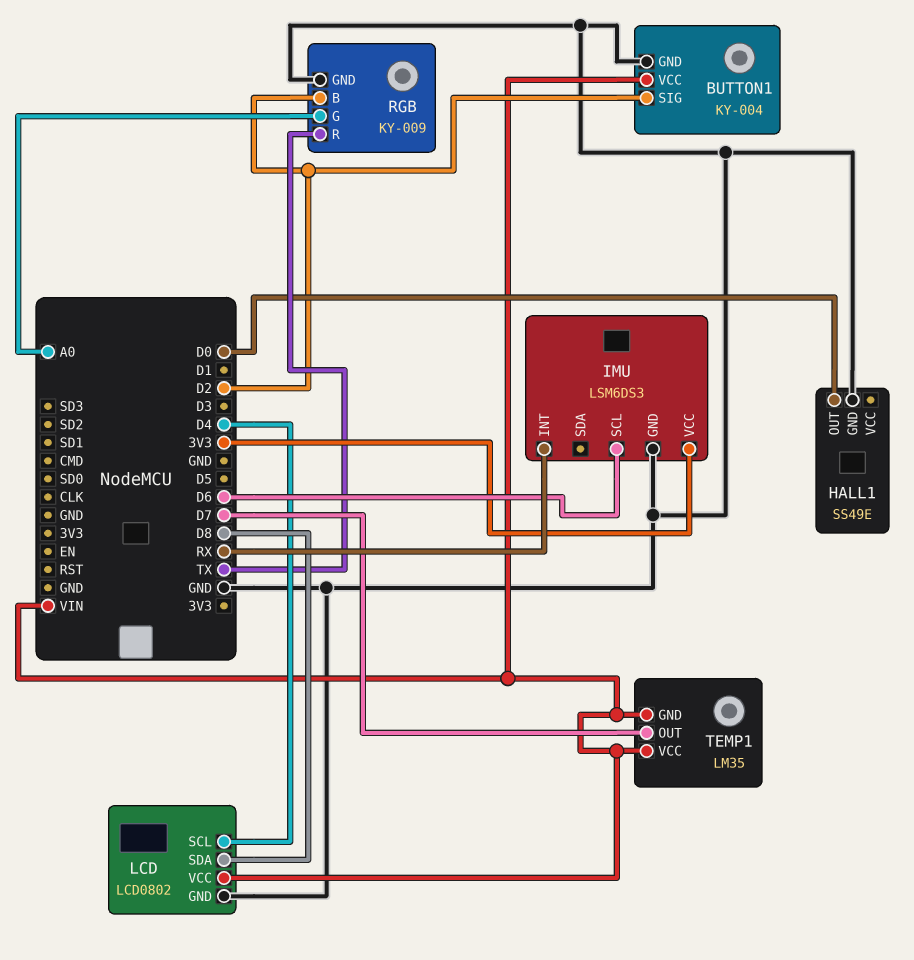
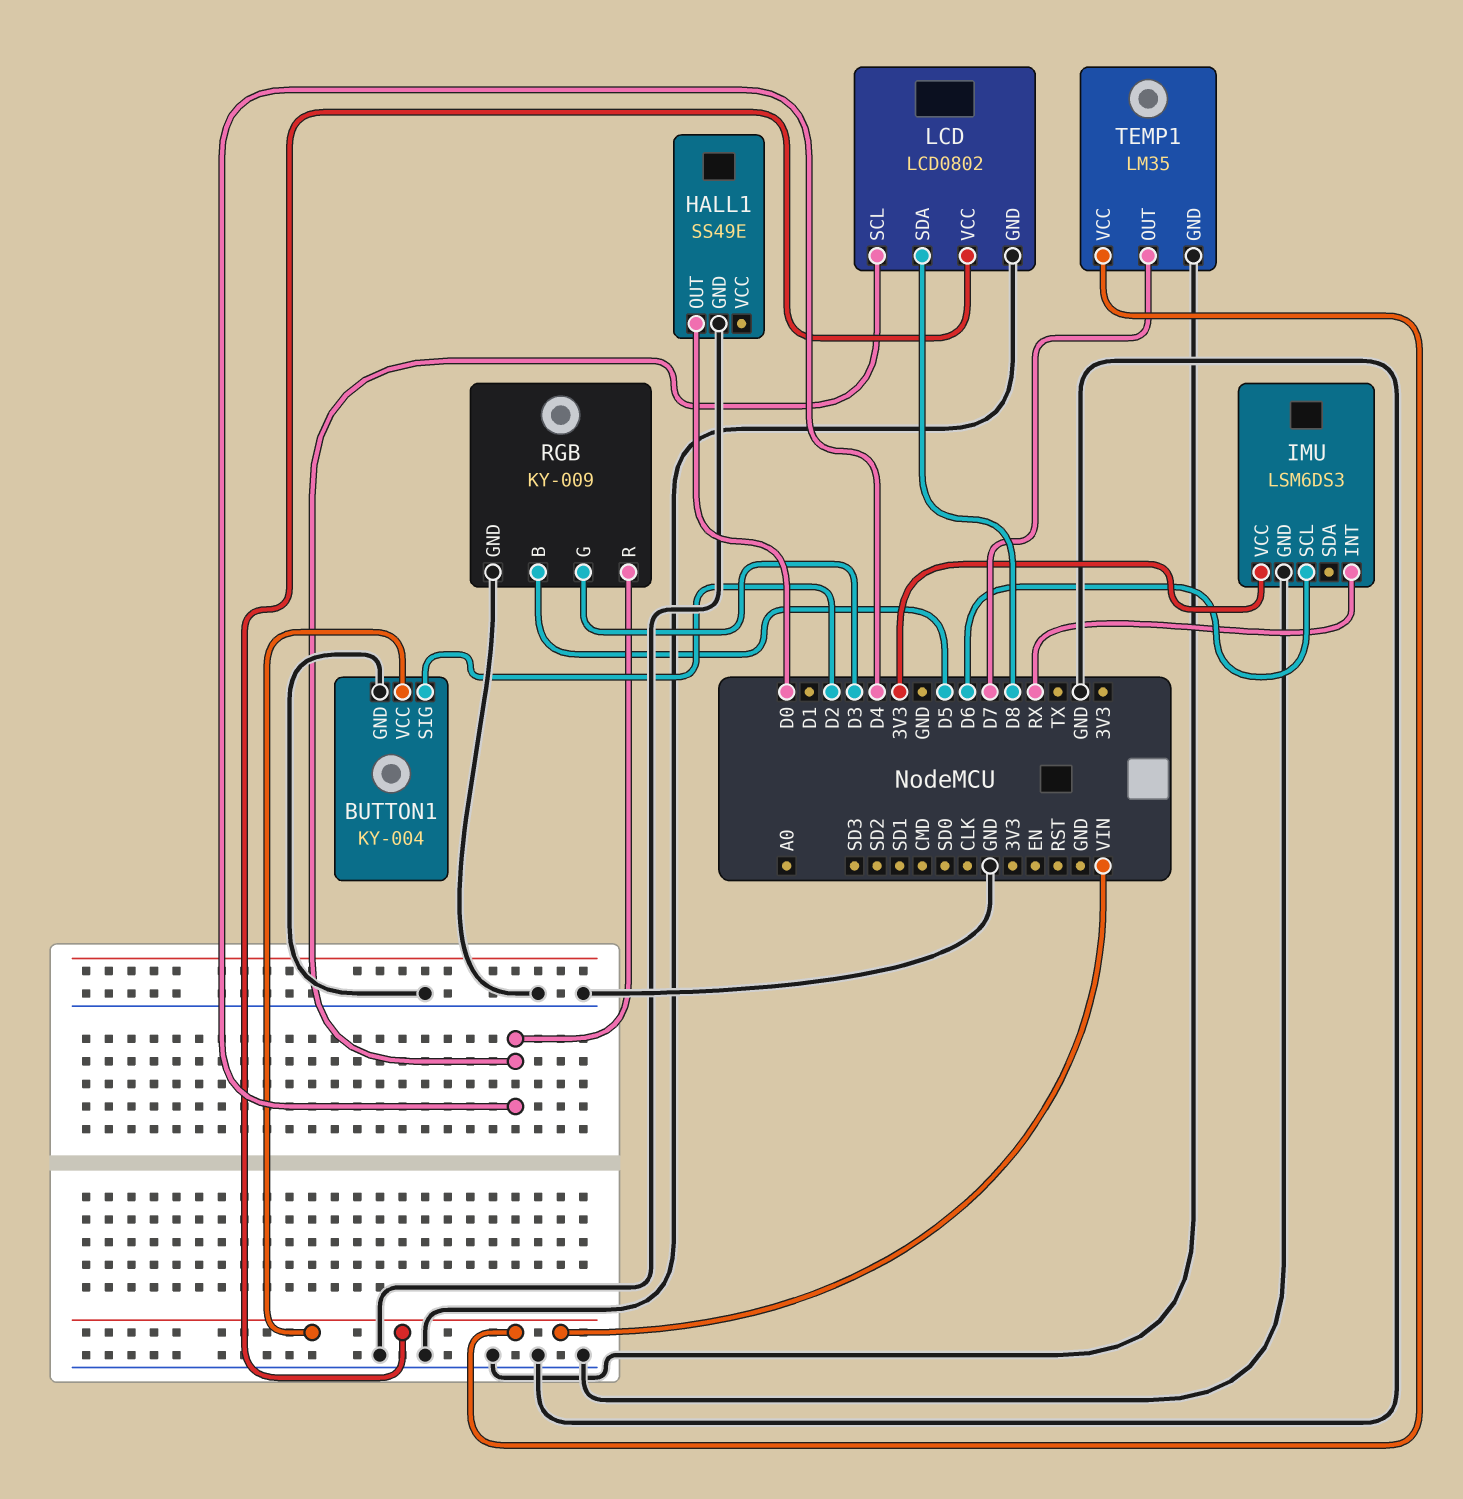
RGB pin B: D2 -> D5
RGB pin G: A0 -> D3
RGB pin R: TX -> D4
TEMP1 pin GND: VIN -> GND

